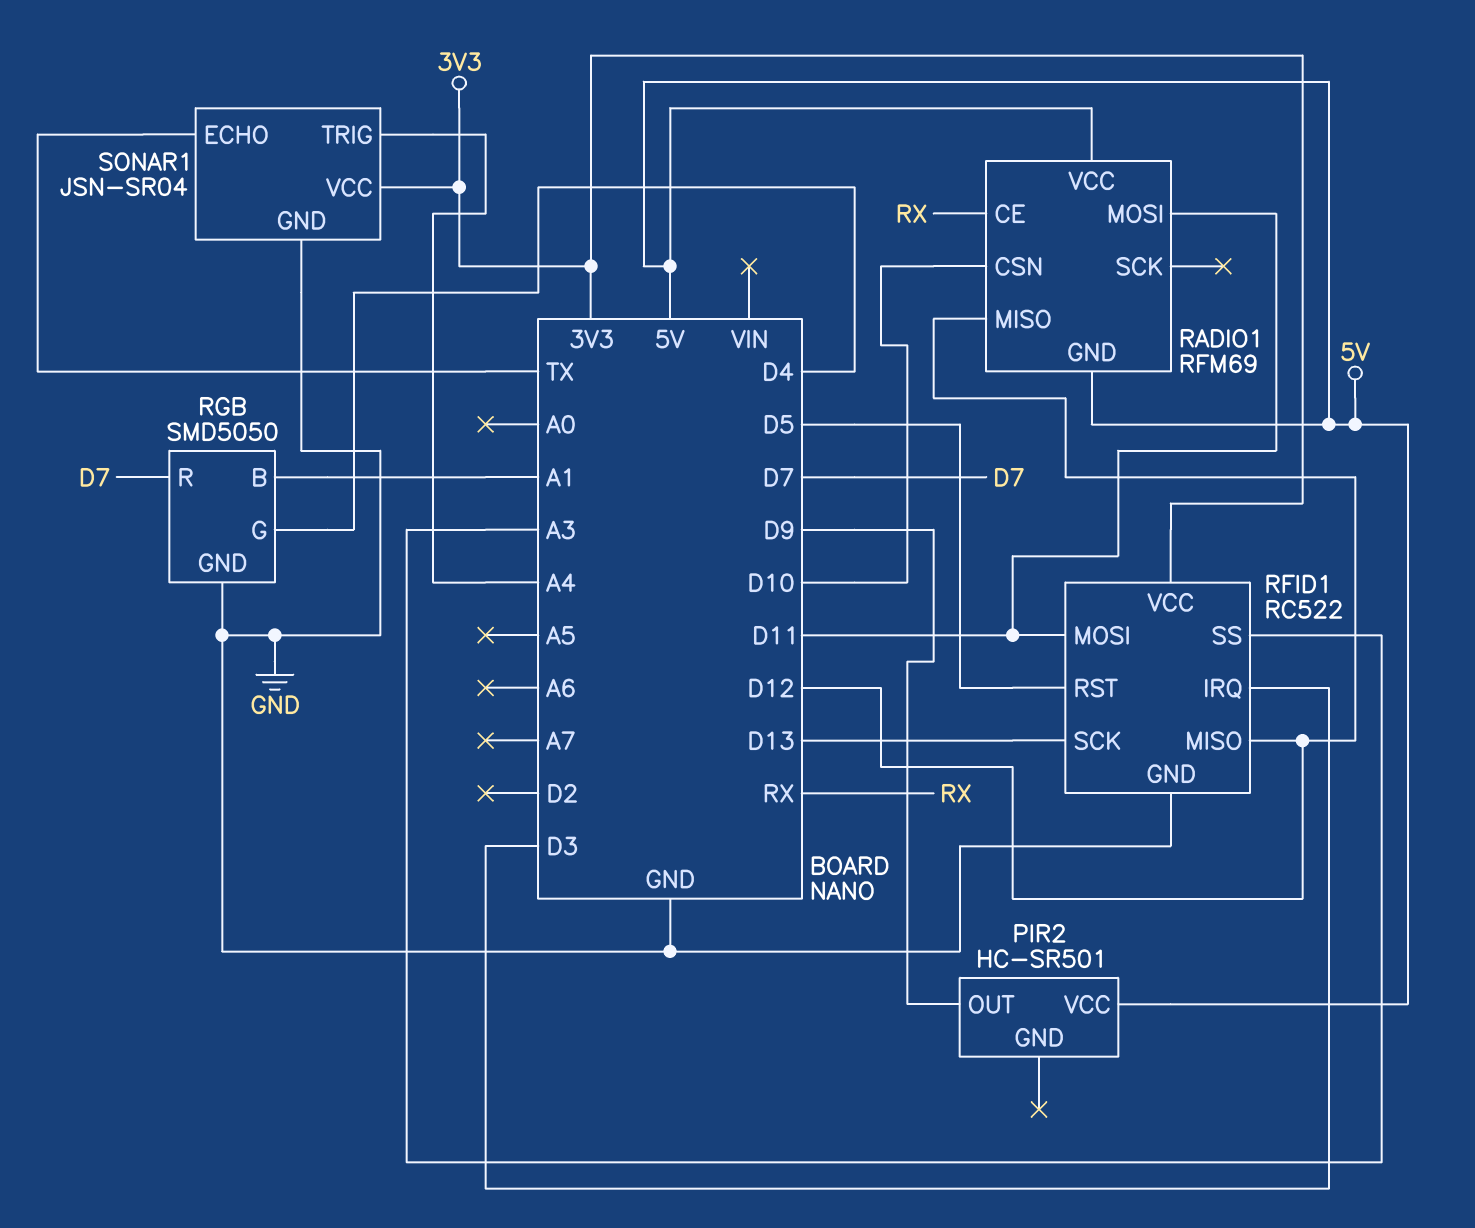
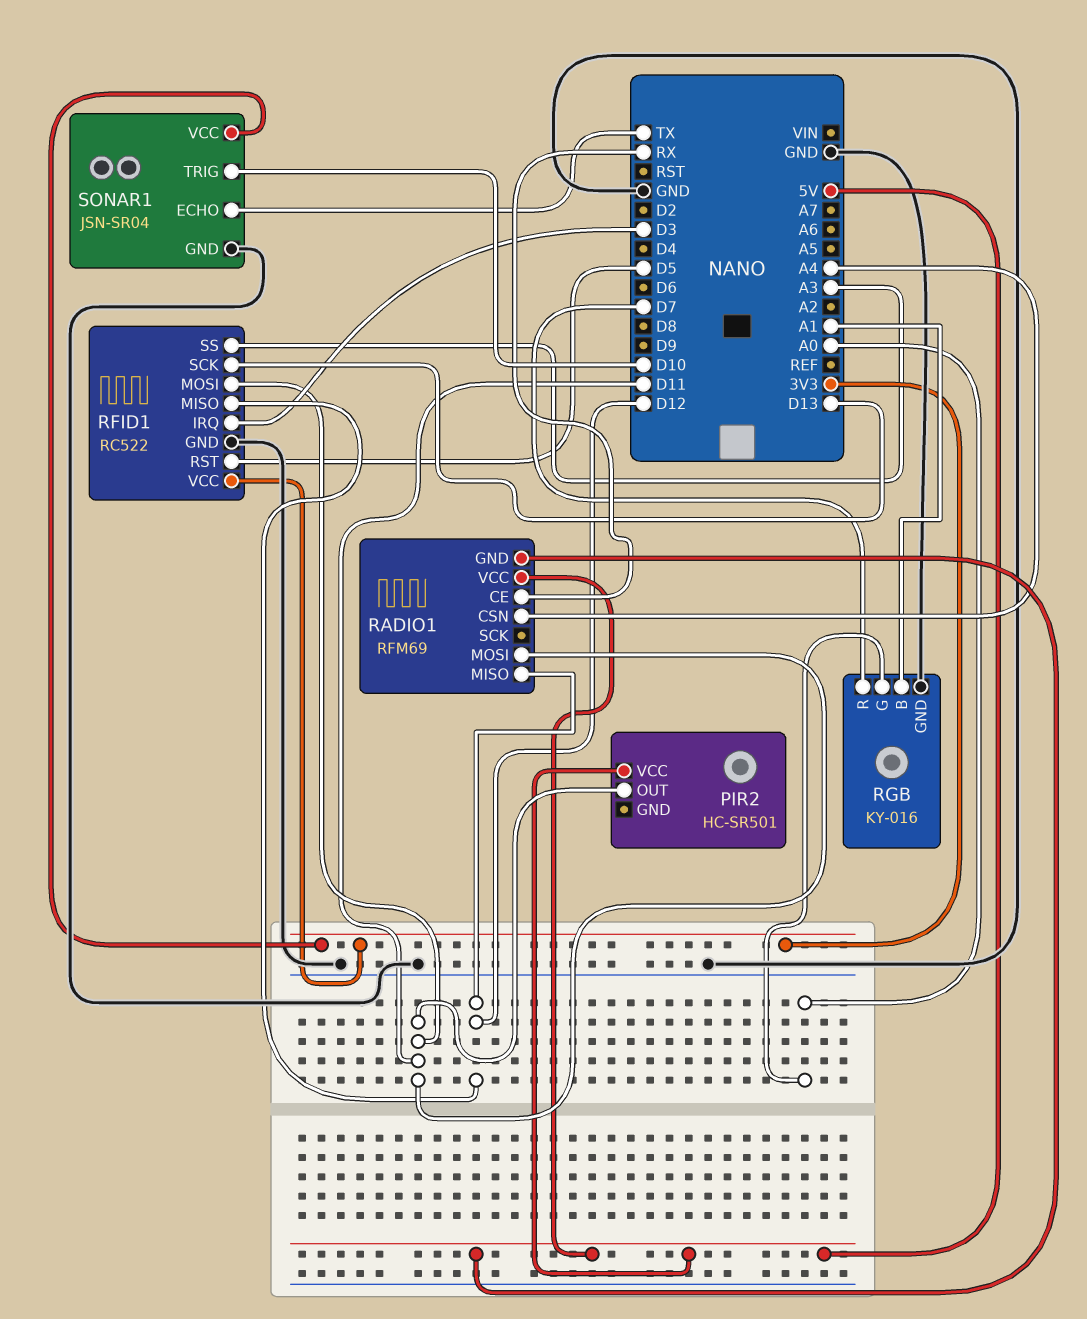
PIR2 pin OUT: D9 -> D11
RADIO1 pin CSN: D10 -> A4
RGB: SMD5050 -> KY-016
RGB pin G: D4 -> A0
SONAR1 pin TRIG: A4 -> D10

